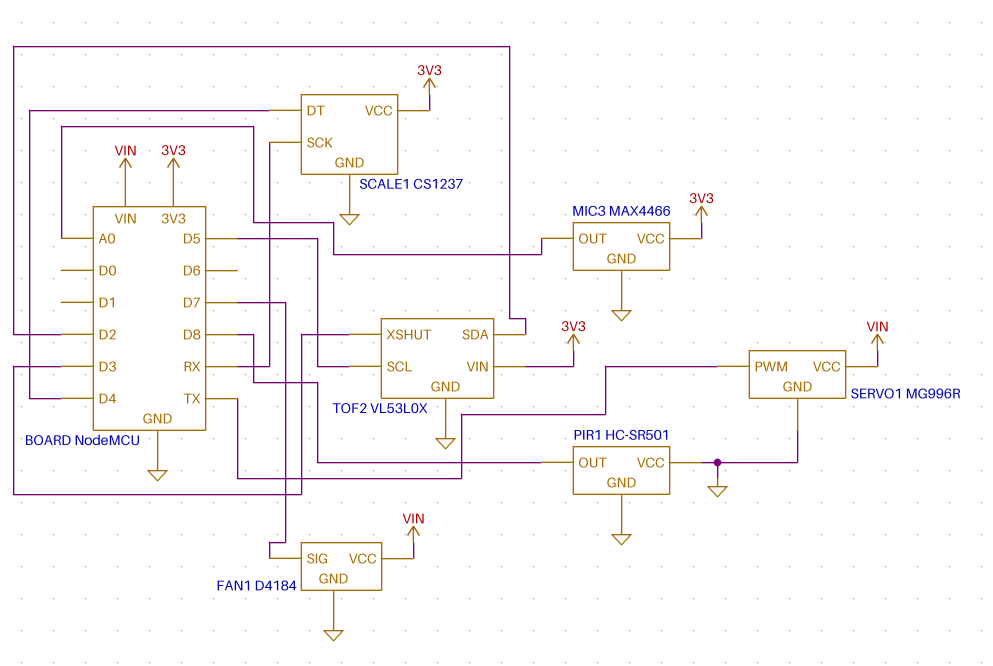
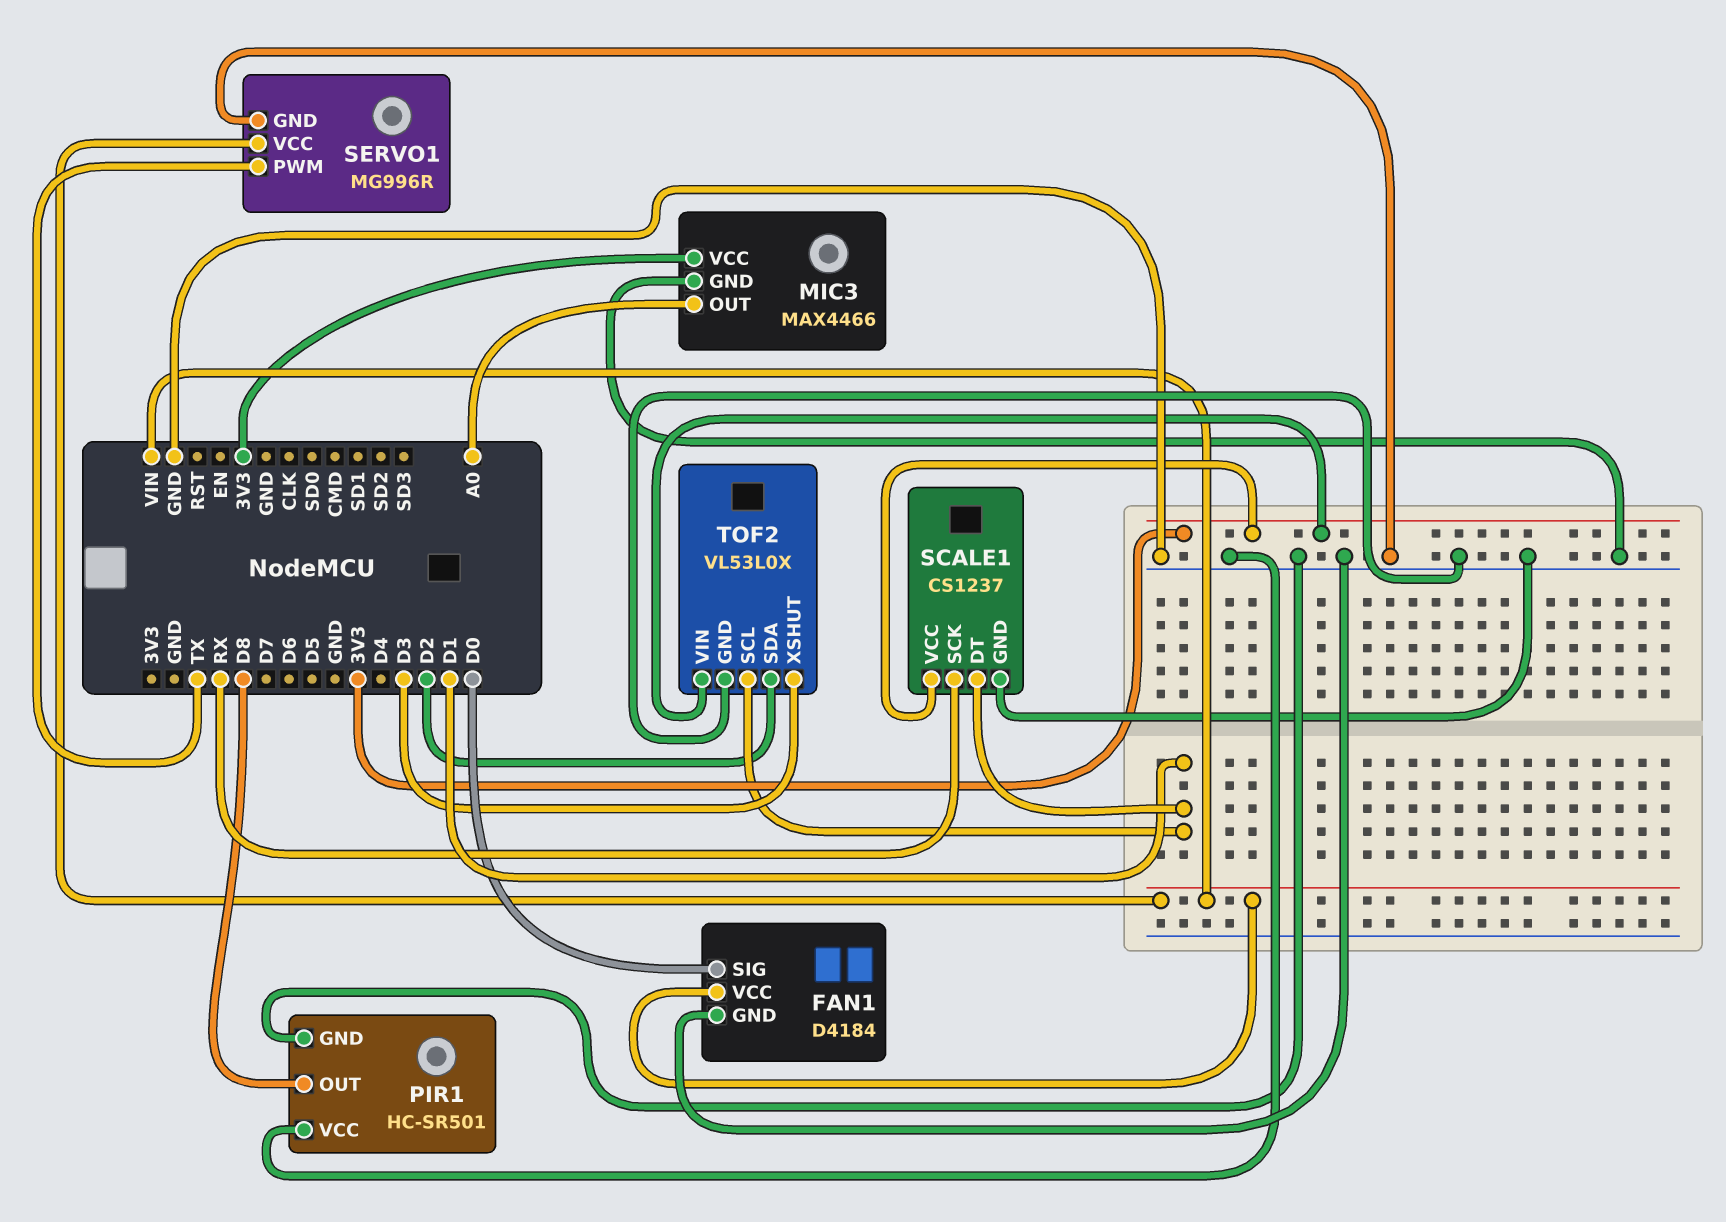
FAN1 pin SIG: D7 -> D0
SCALE1 pin DT: D4 -> D1
TOF2 pin SCL: D5 -> D1

